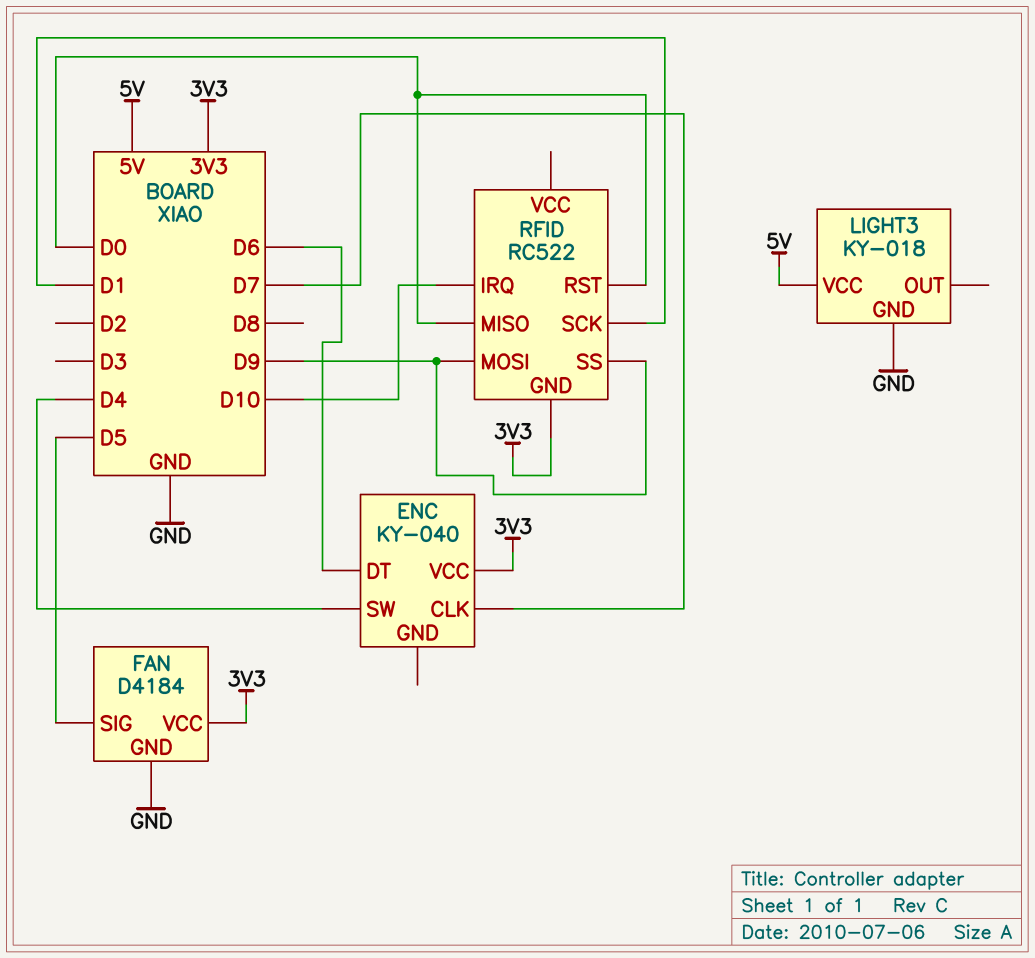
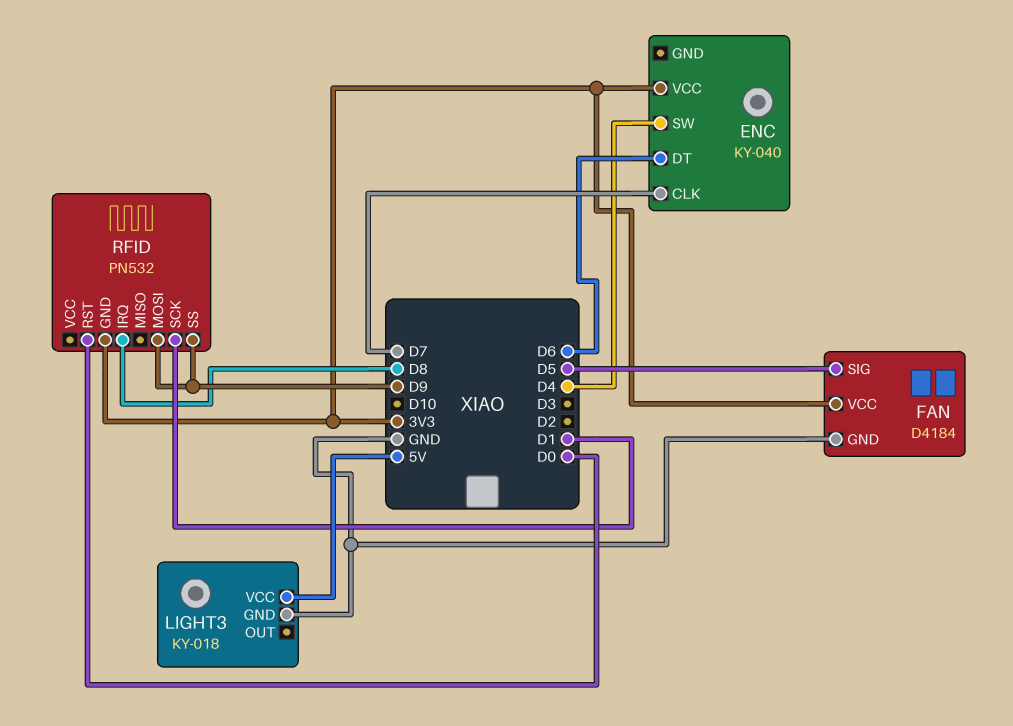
RFID: RC522 -> PN532
RFID pin IRQ: D10 -> D8
RFID pin MISO: D0 -> none

